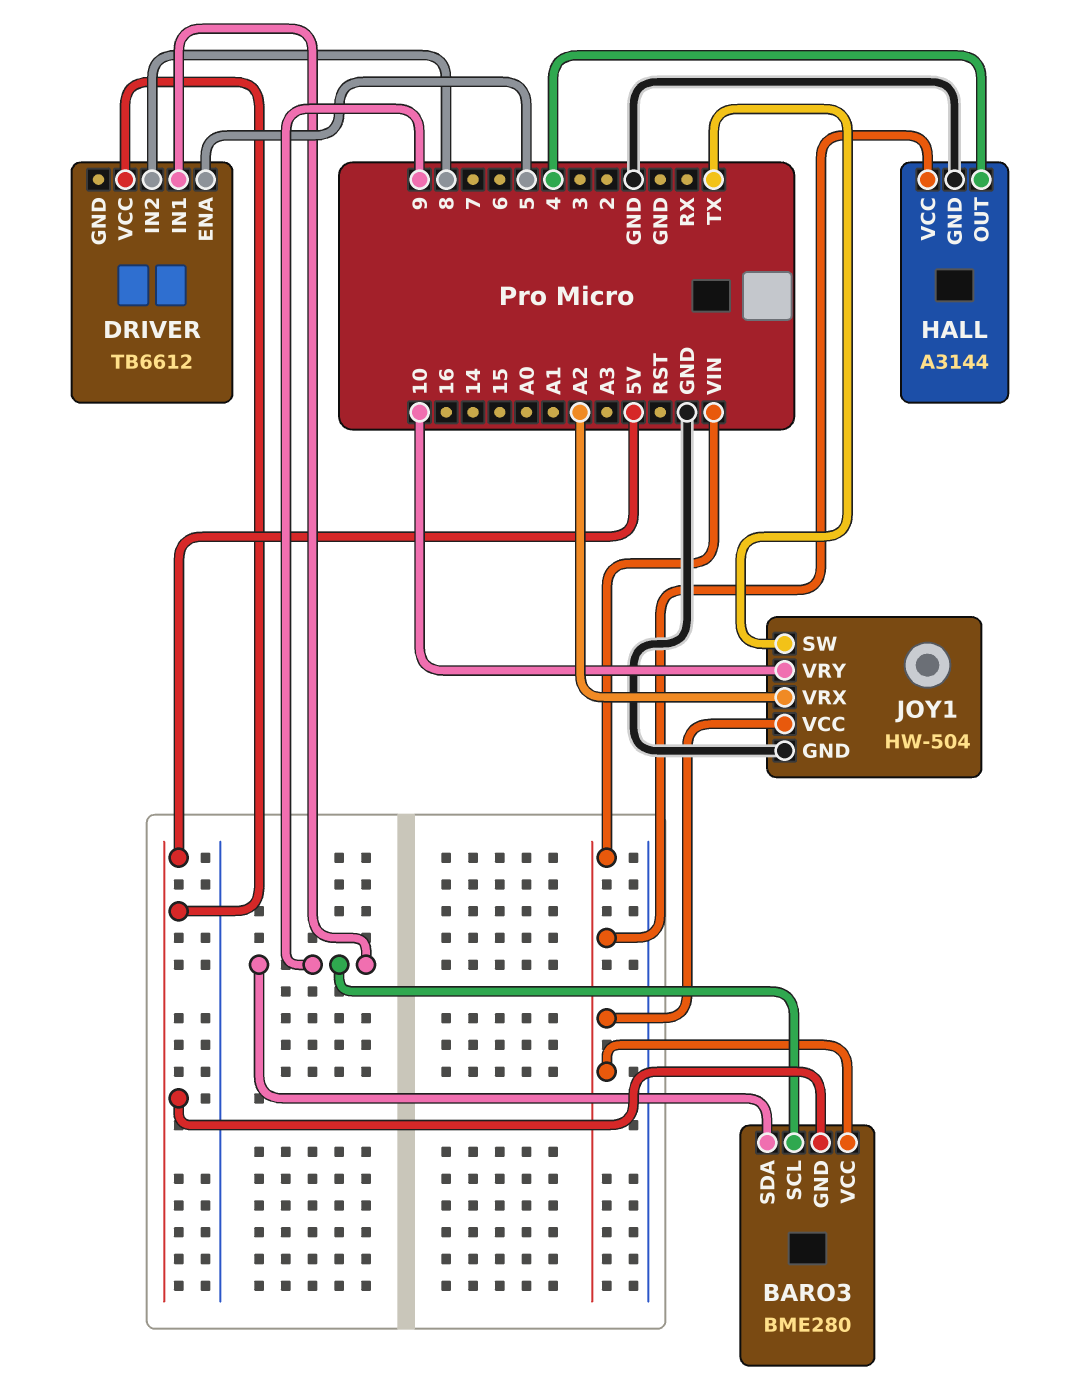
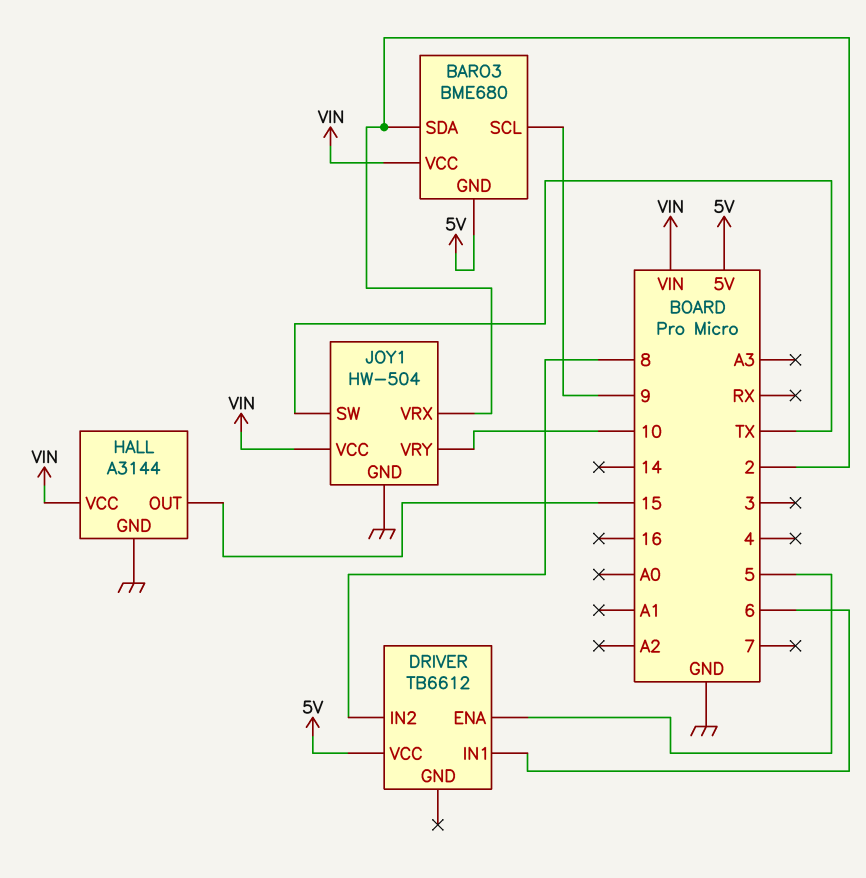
BARO3: BME280 -> BME680
BARO3 pin SDA: 9 -> 2
DRIVER pin IN1: 9 -> 6
HALL pin OUT: 4 -> 15
JOY1 pin VRX: A2 -> 2

